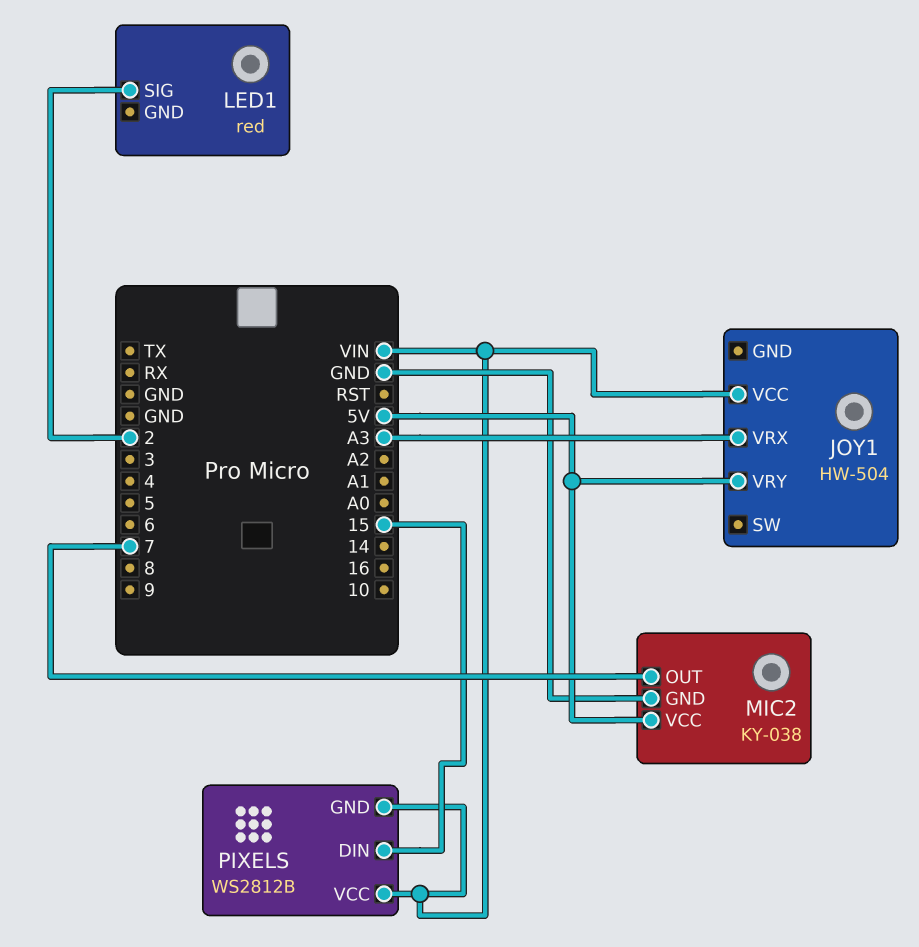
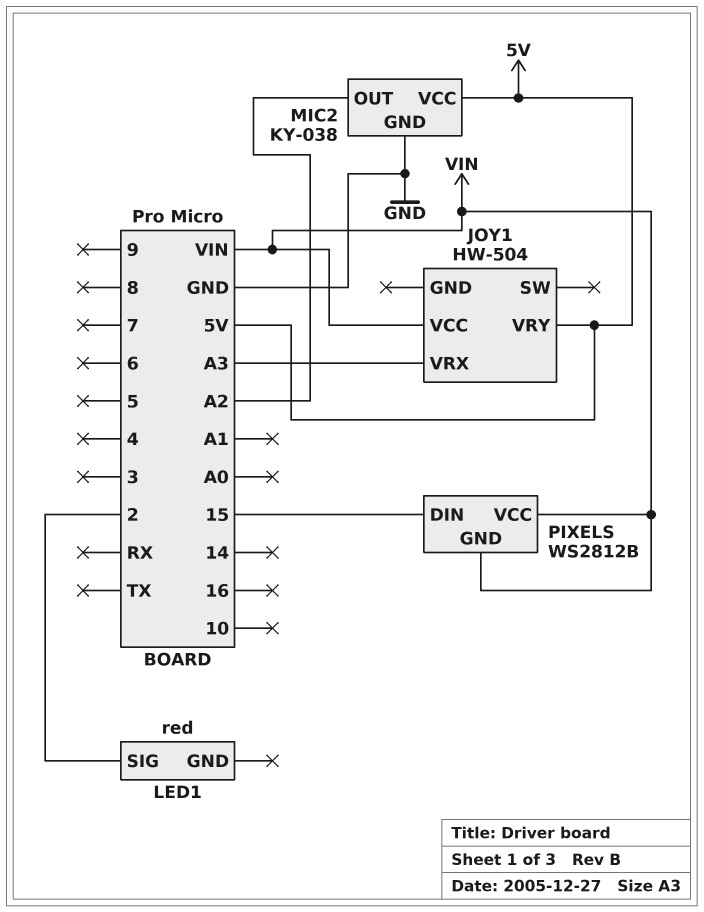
MIC2 pin OUT: 7 -> A2

